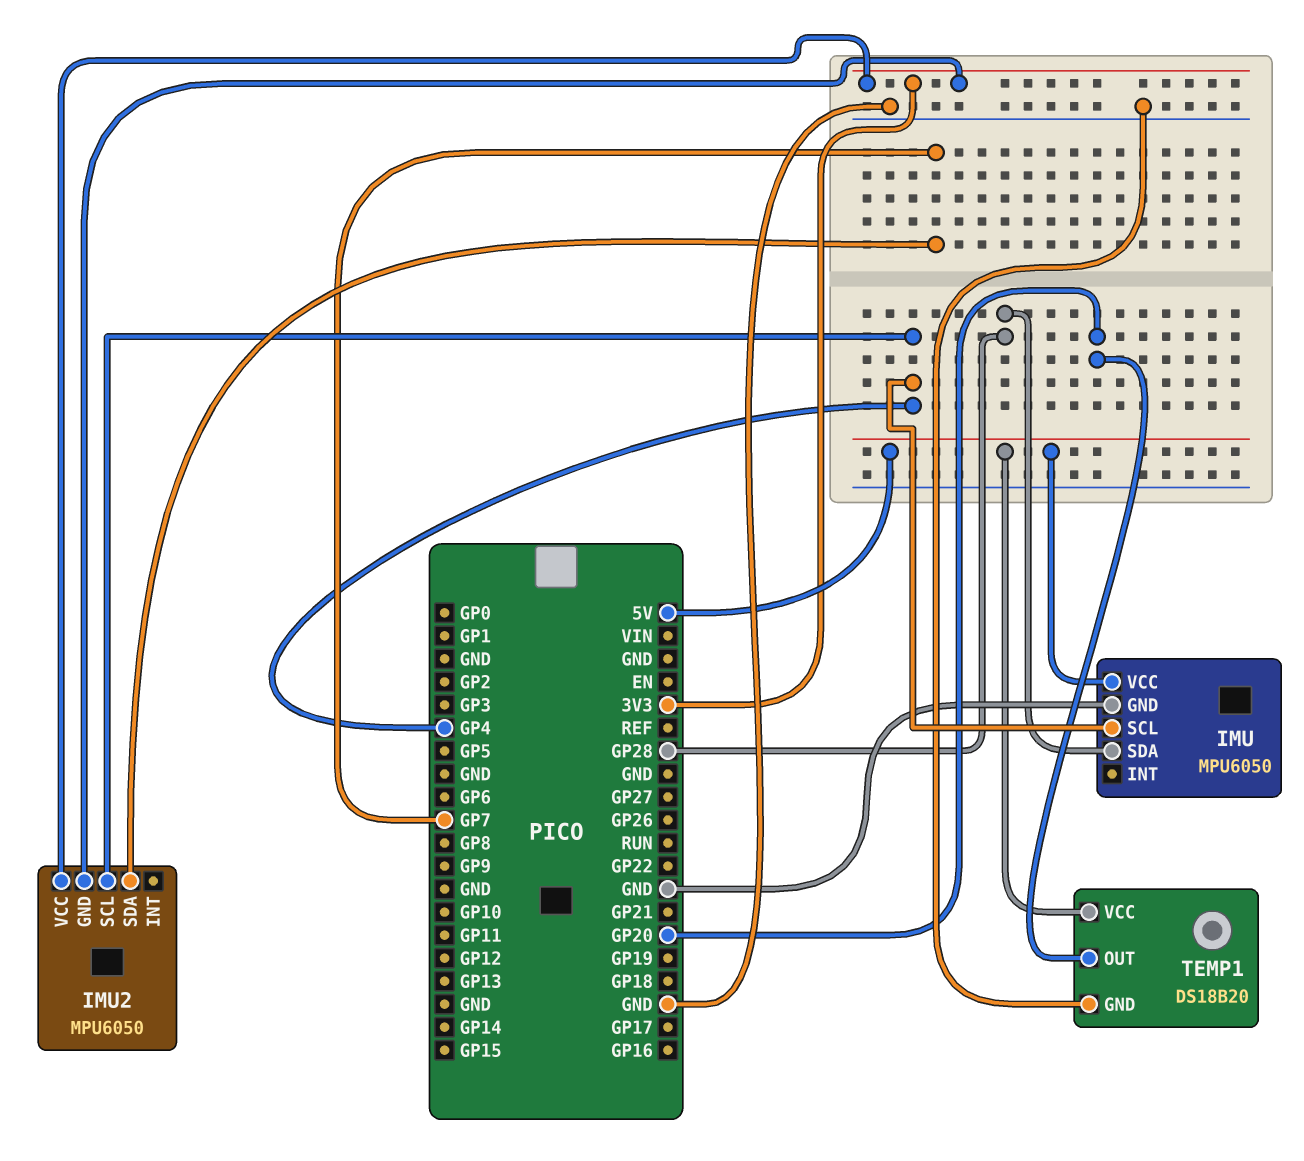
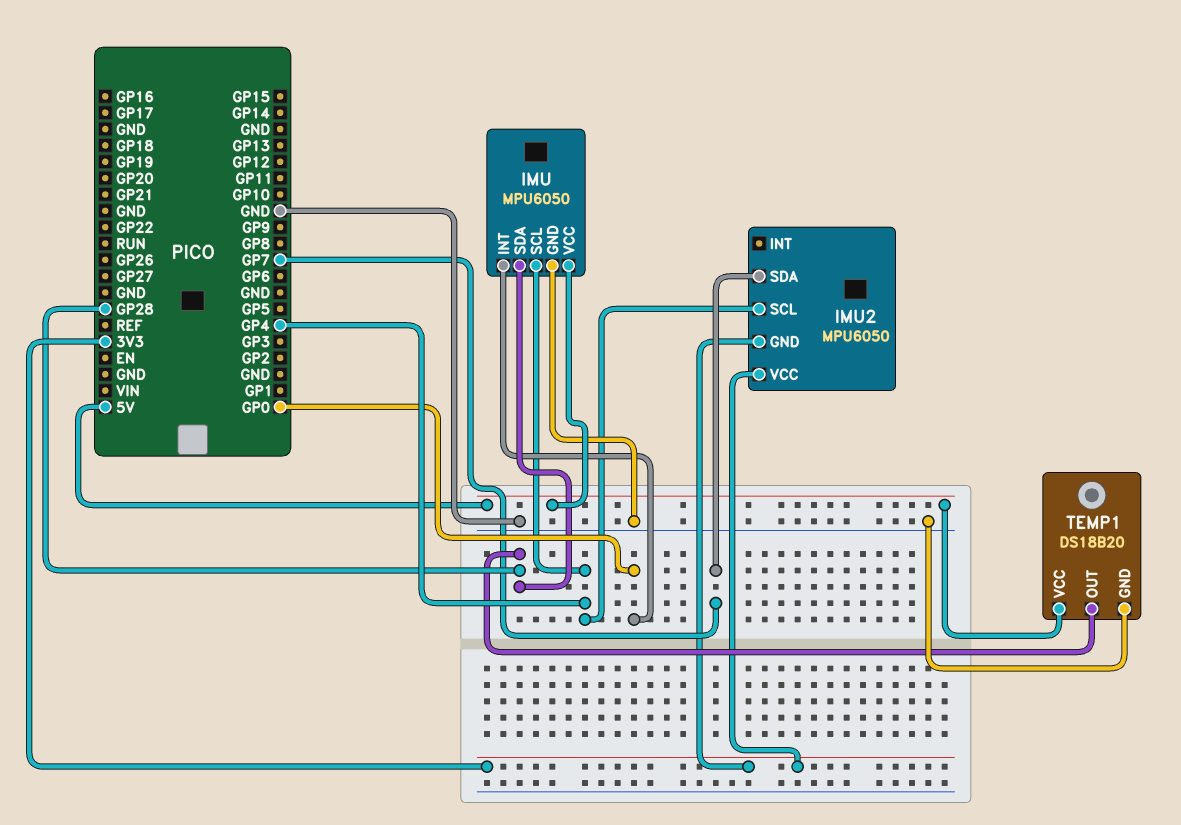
IMU pin INT: none -> GP0
TEMP1 pin OUT: GP20 -> GP28

